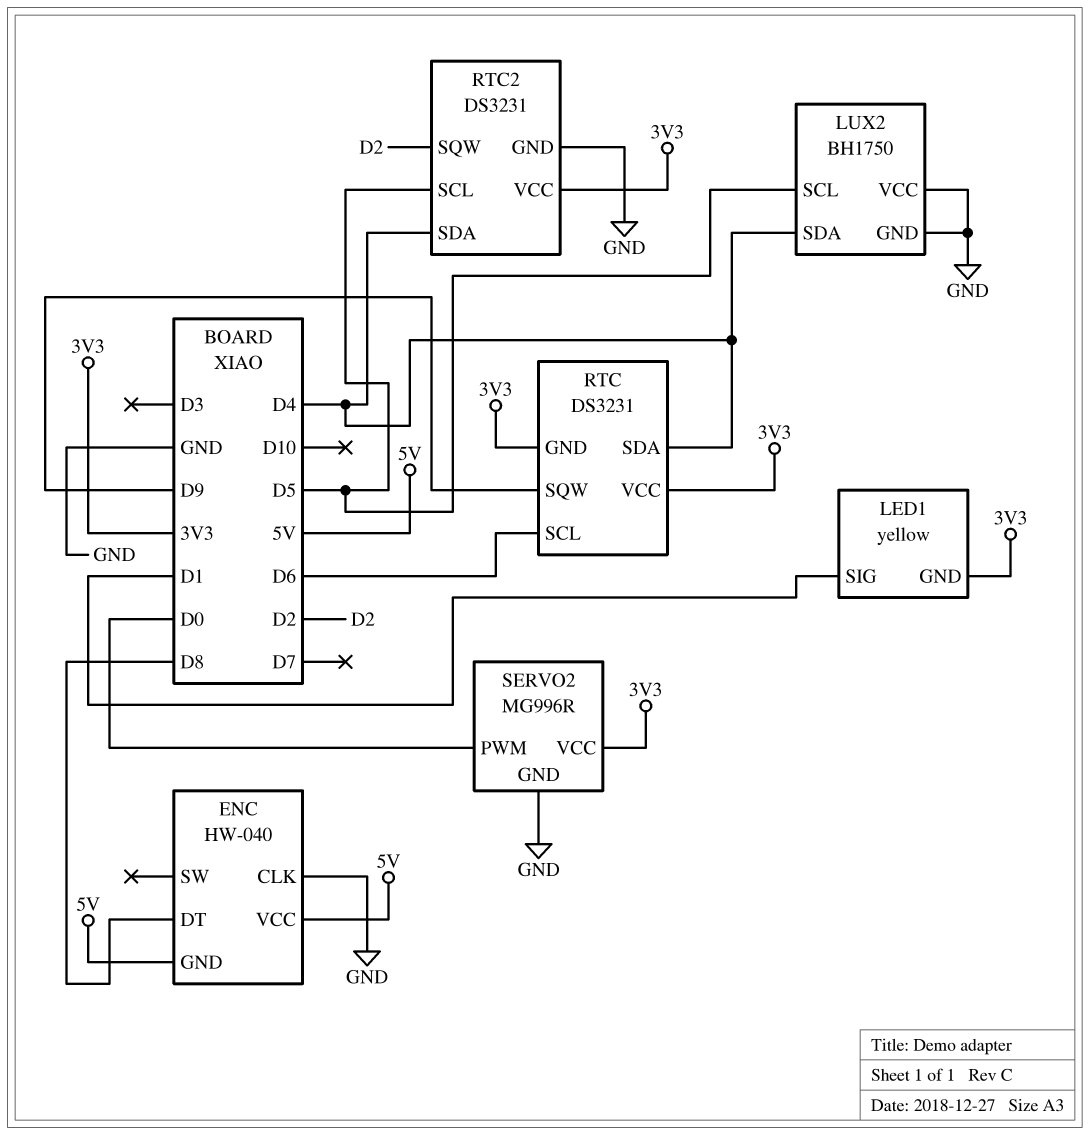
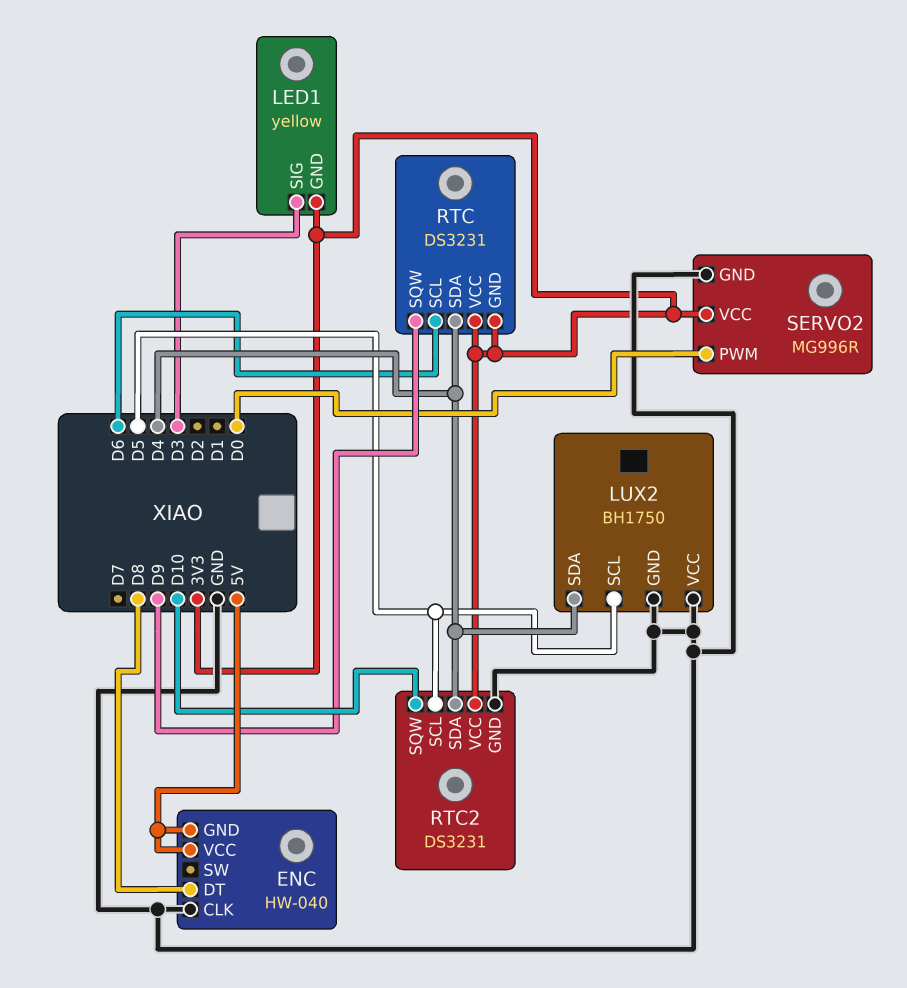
LED1 pin SIG: D1 -> D3
RTC2 pin SQW: D2 -> D10

